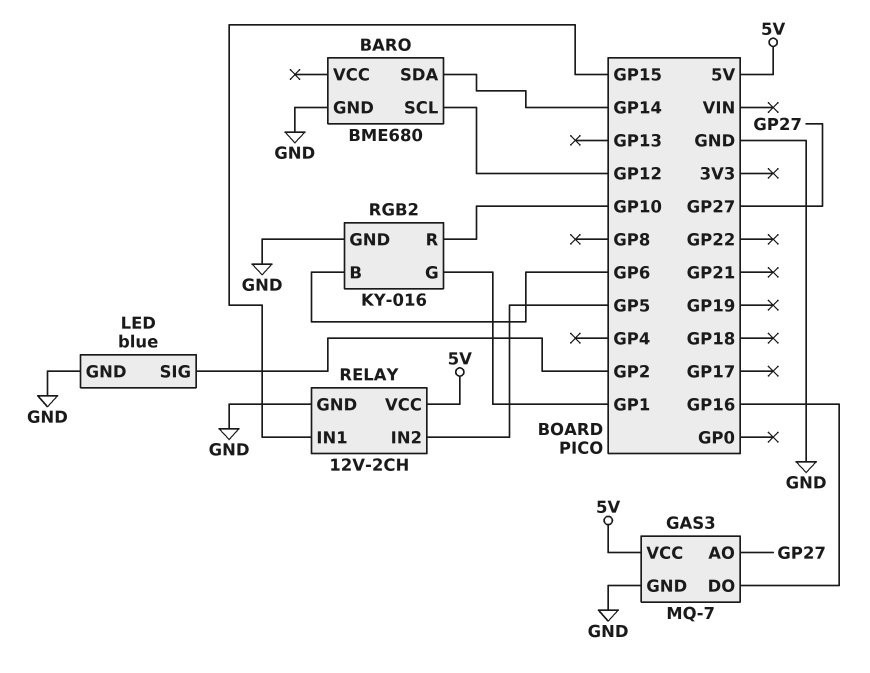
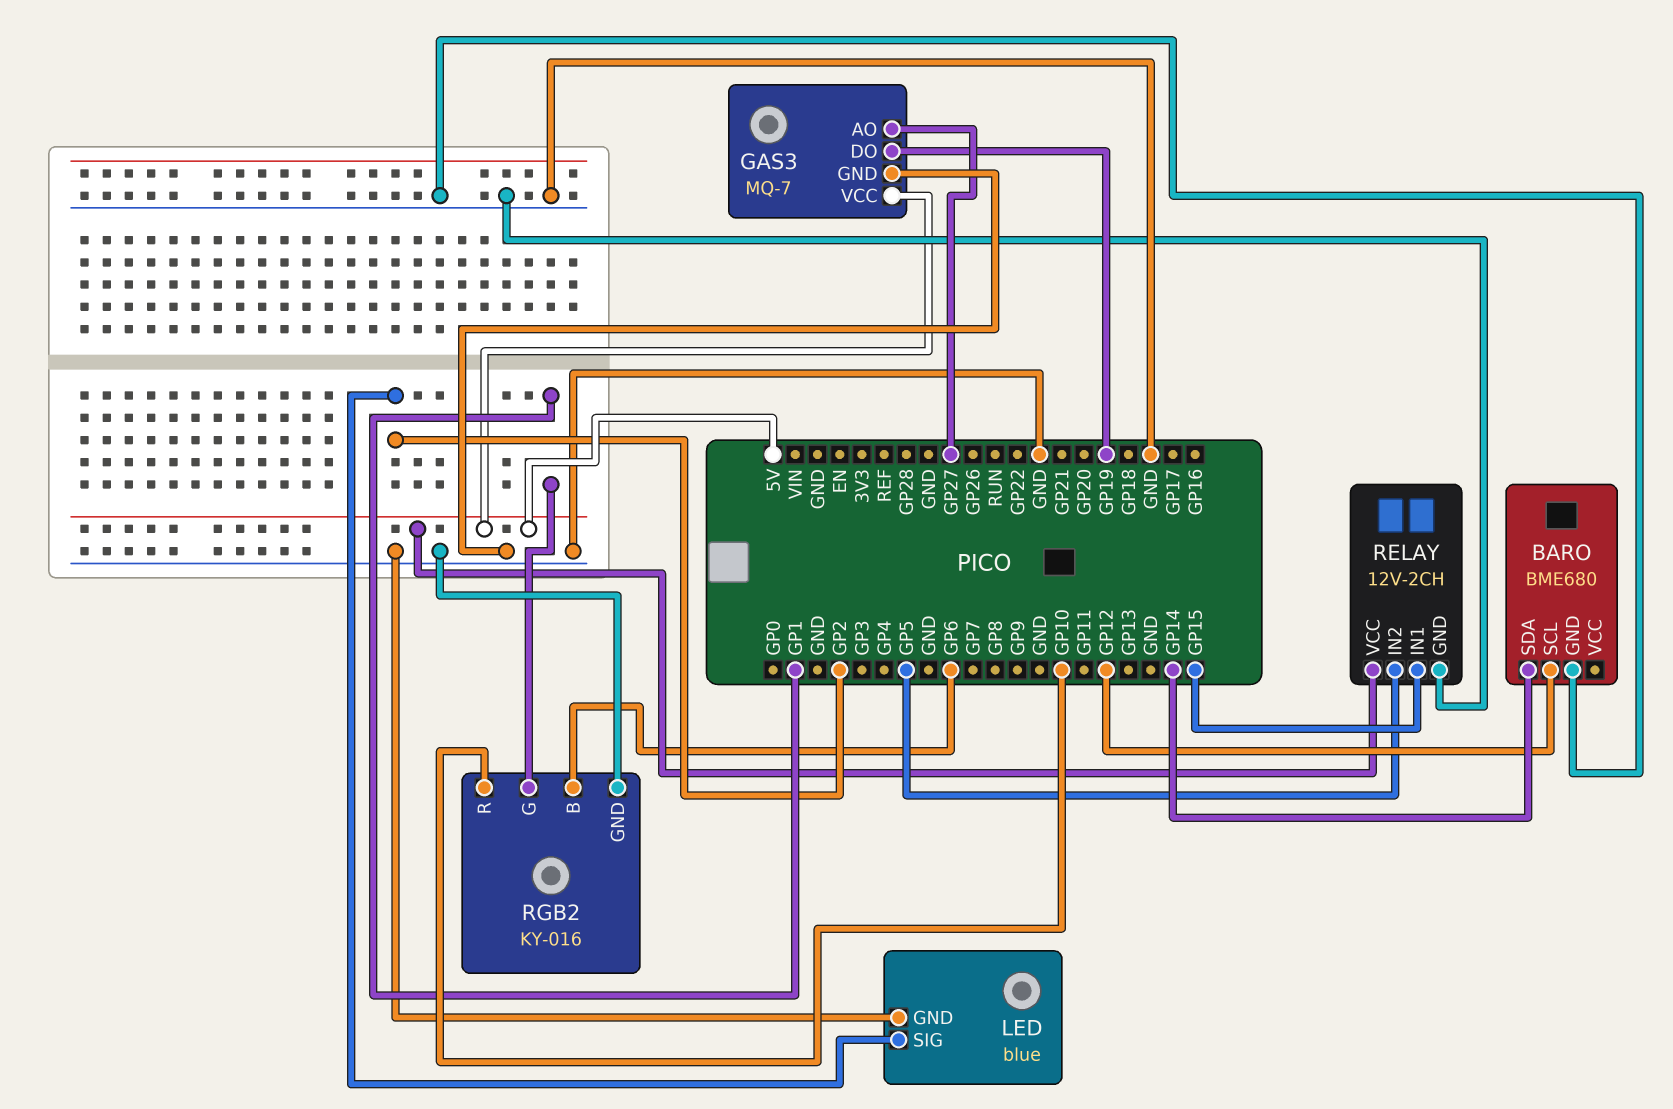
GAS3 pin DO: GP16 -> GP19

